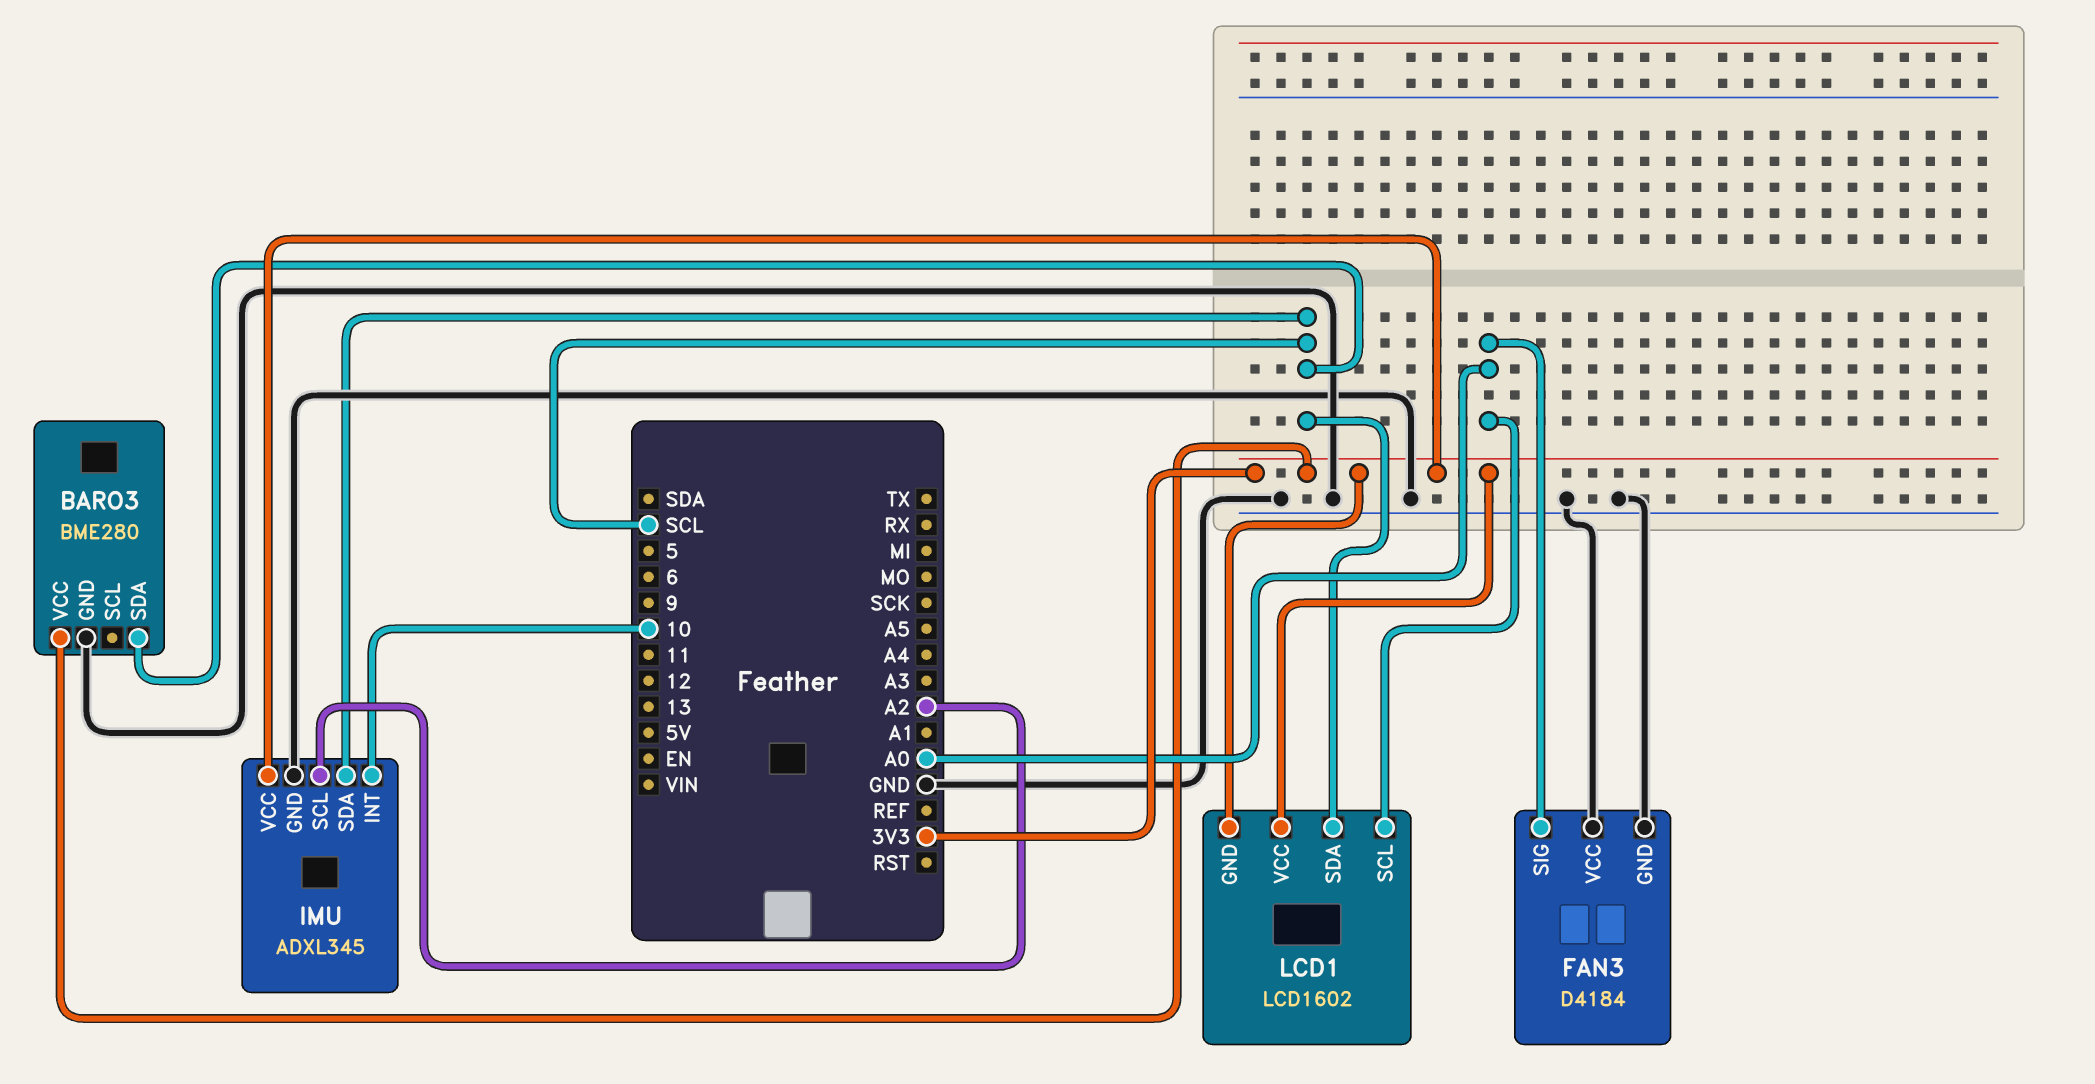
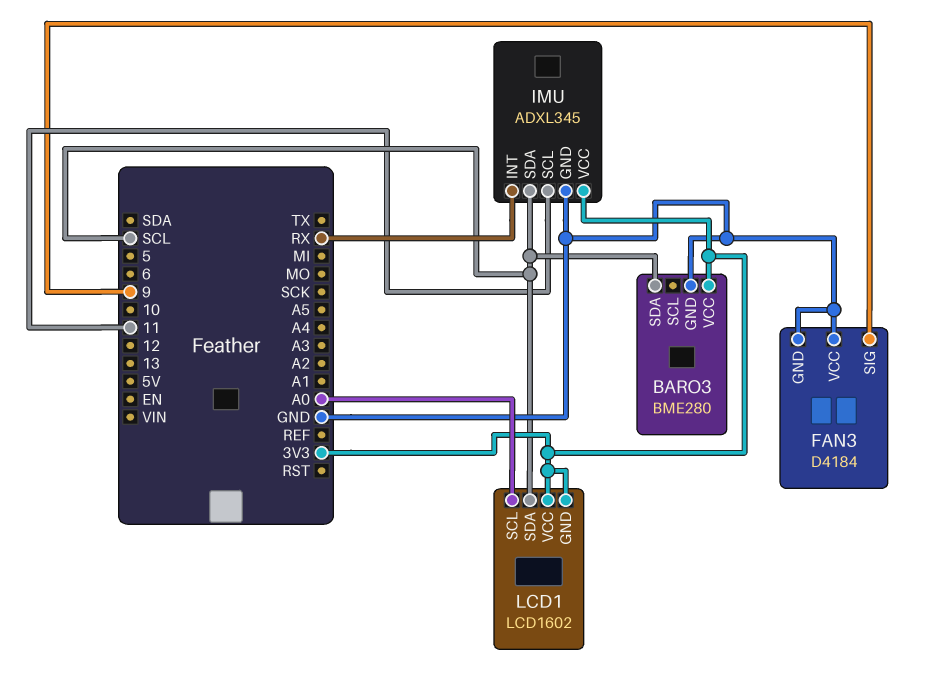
FAN3 pin SIG: A0 -> 9
IMU pin INT: 10 -> RX
IMU pin SCL: A2 -> 11

